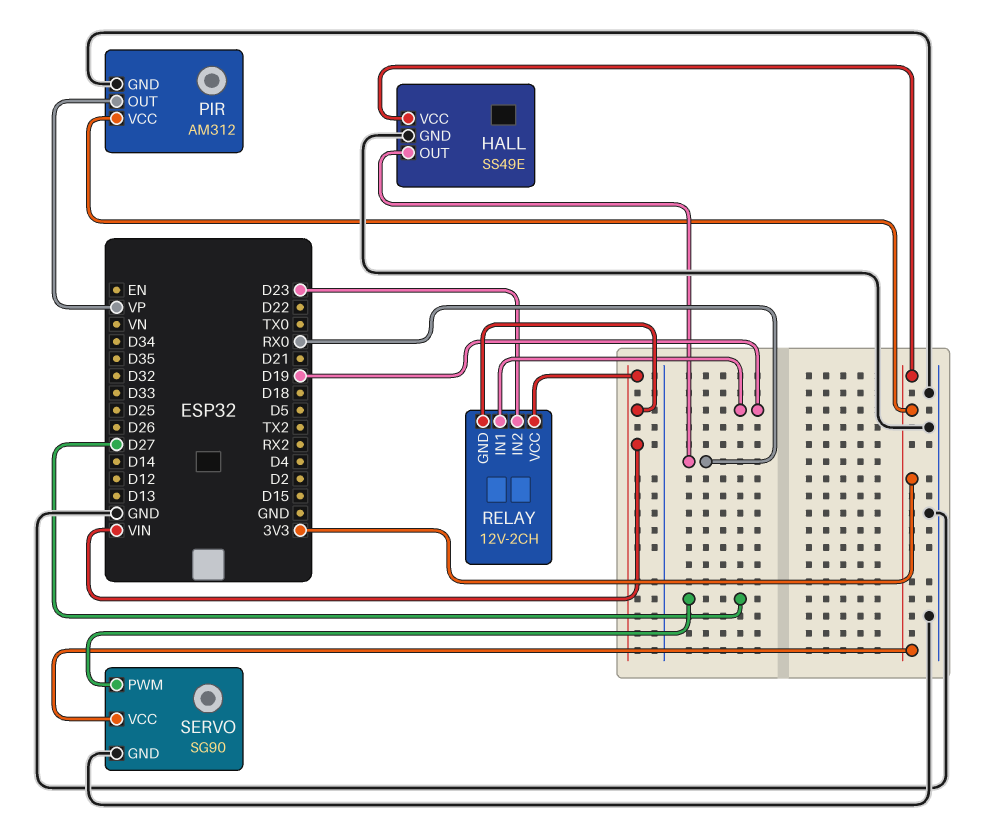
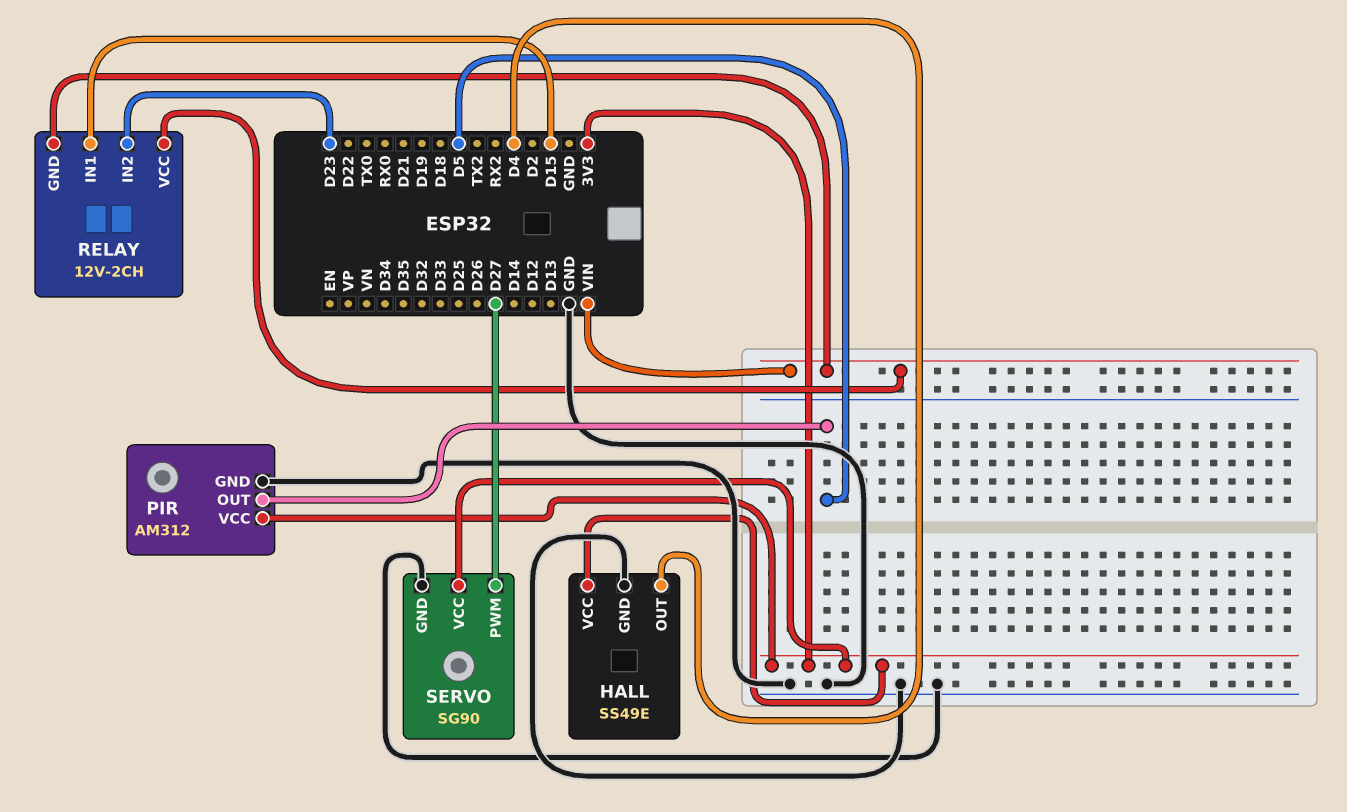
HALL pin OUT: RX0 -> D4
PIR pin OUT: VP -> D5
RELAY pin IN1: D19 -> D15

